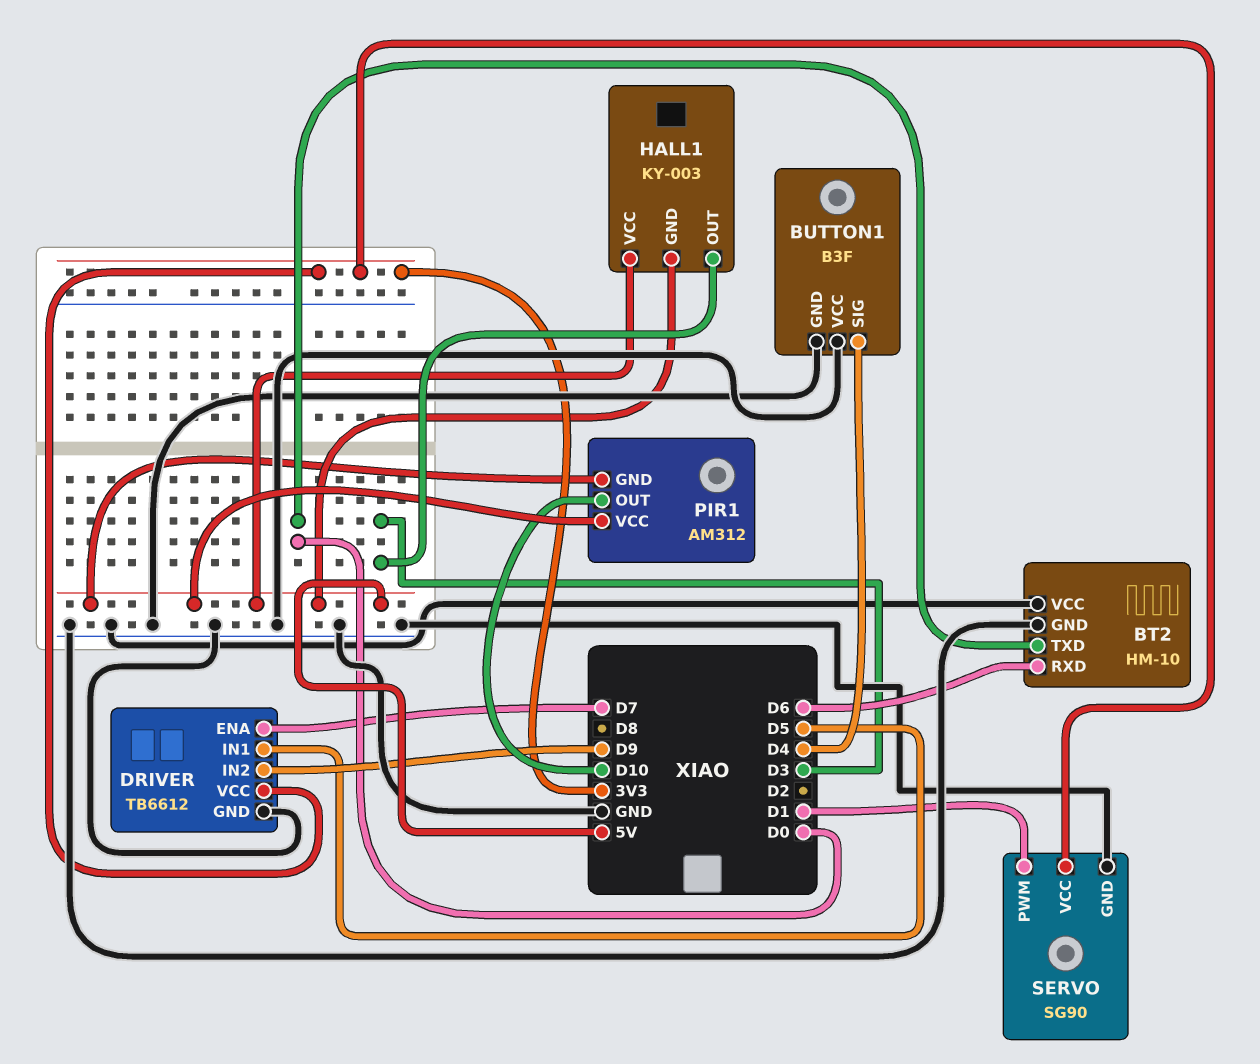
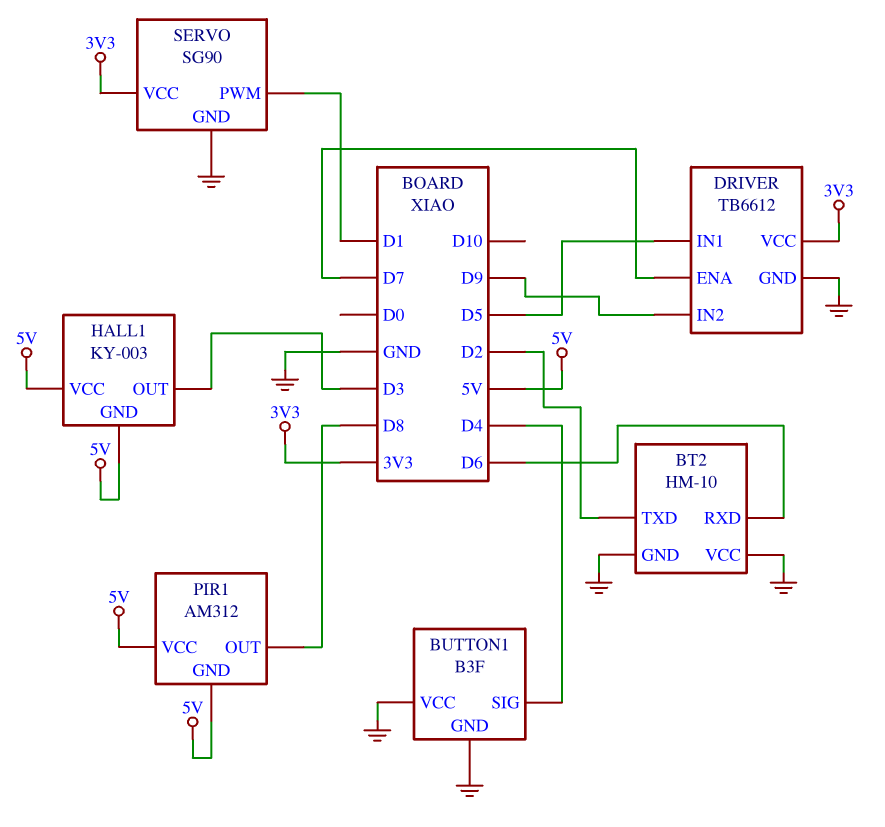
BT2 pin TXD: D0 -> D2
PIR1 pin OUT: D10 -> D8

